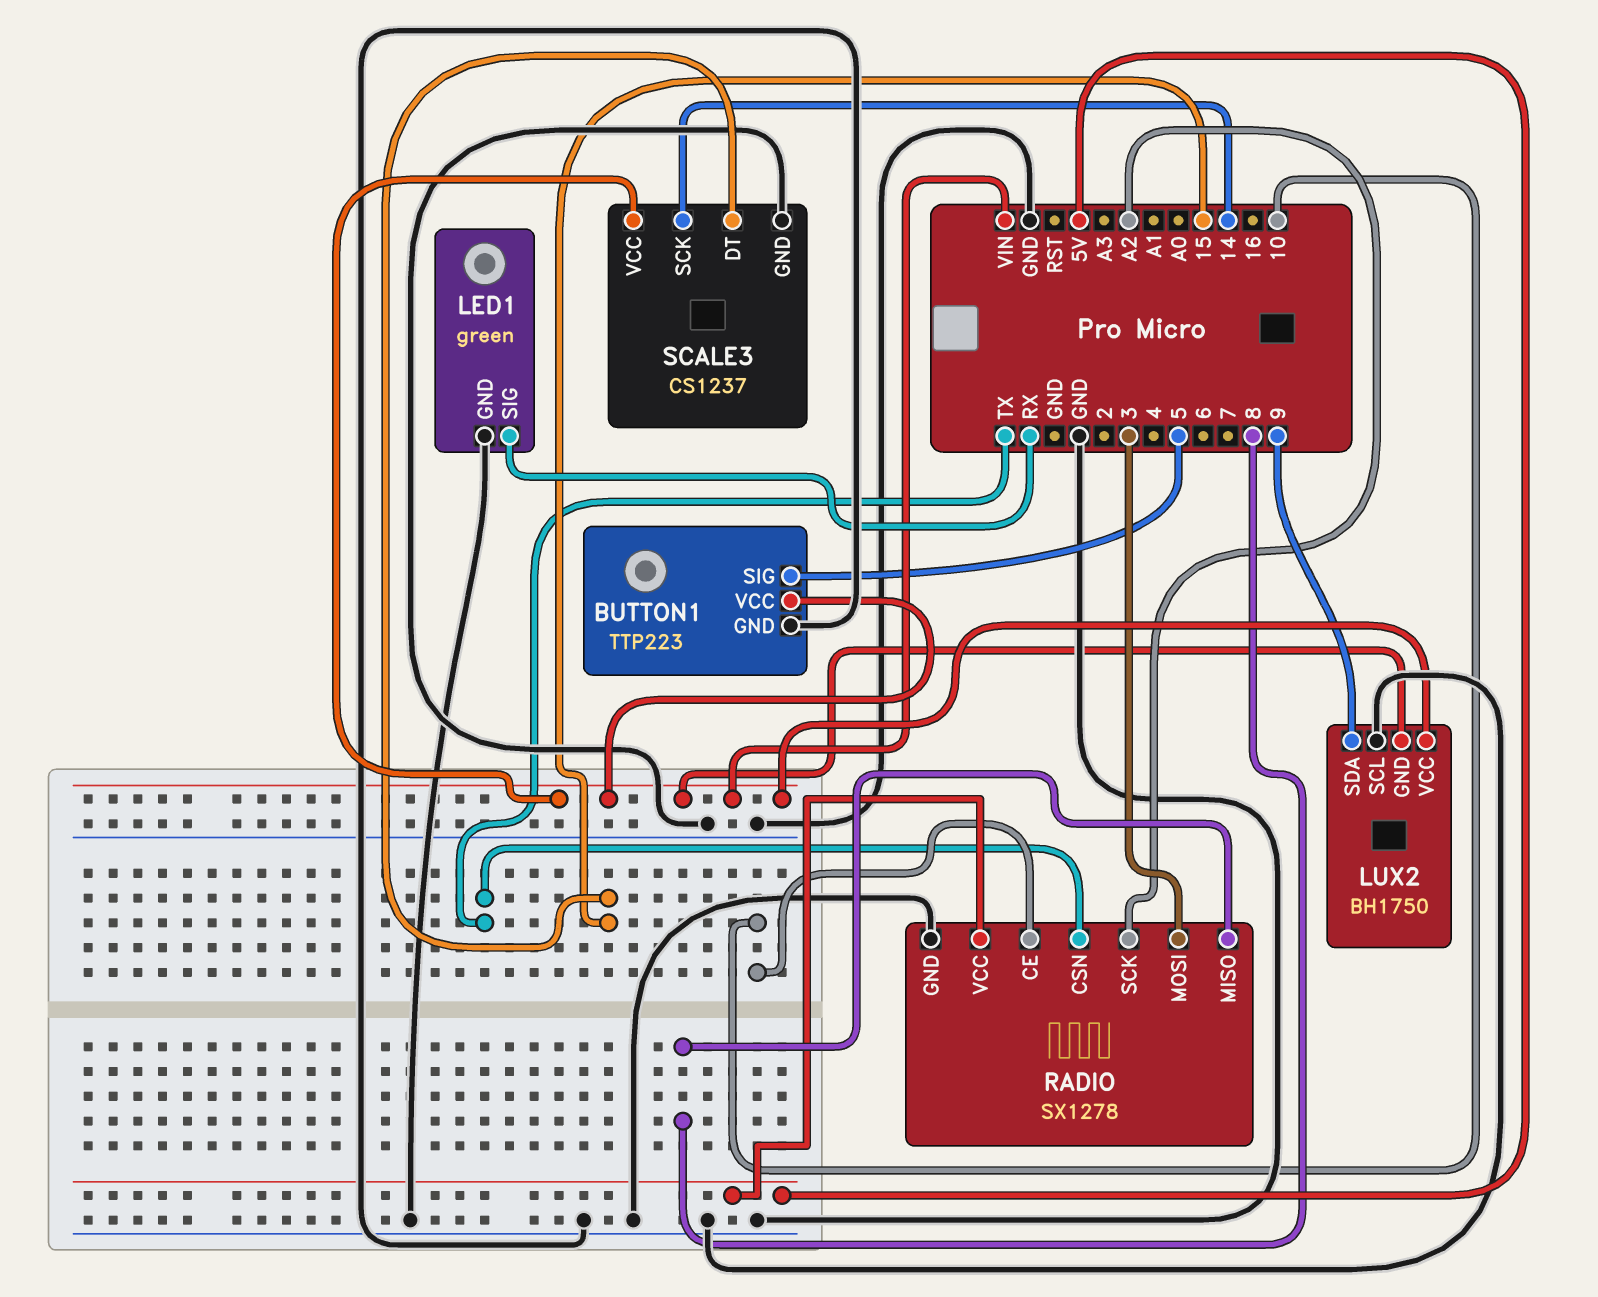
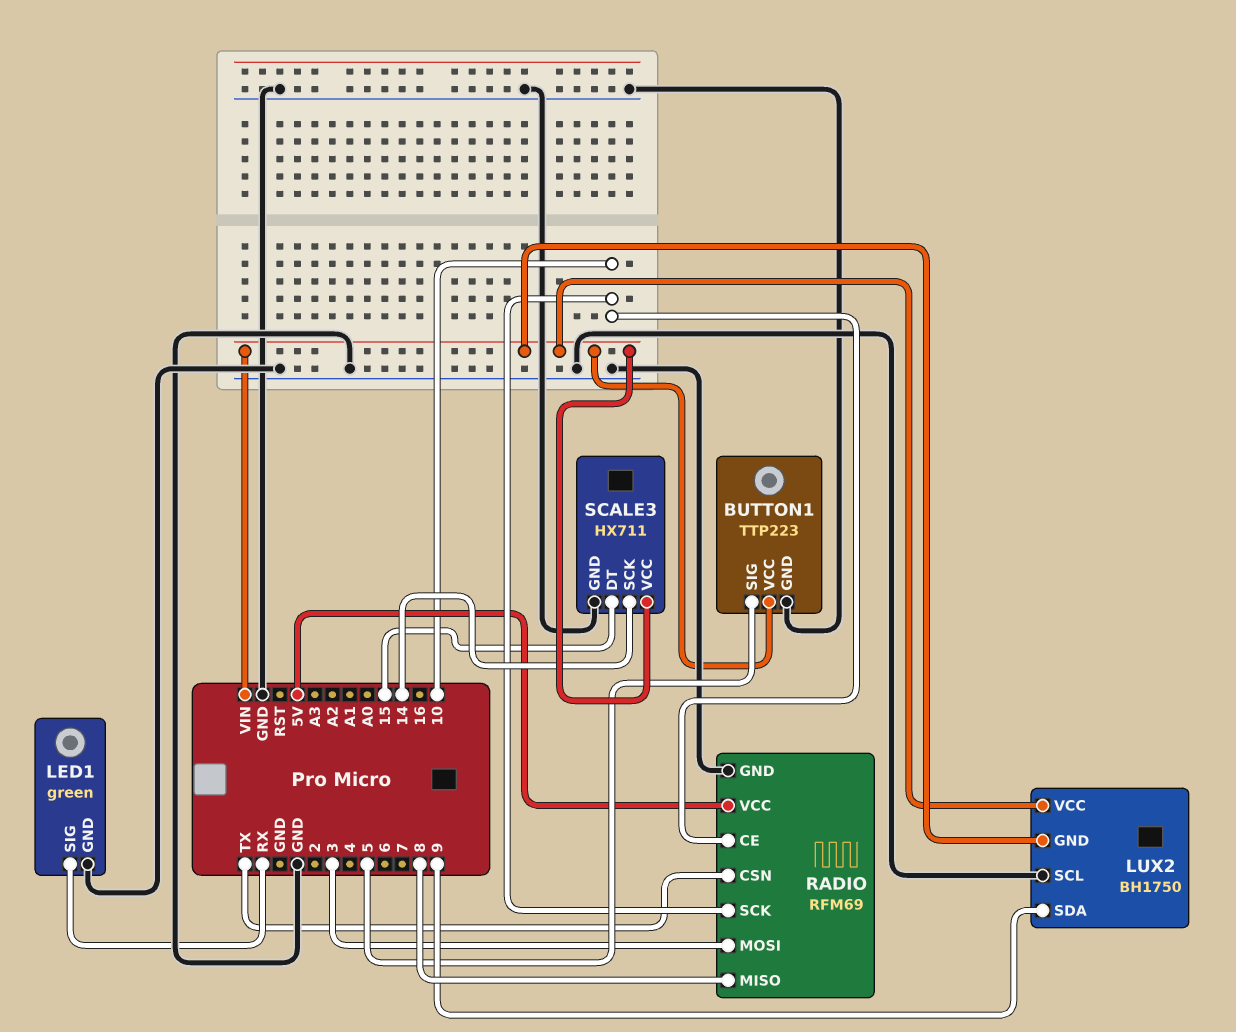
RADIO: SX1278 -> RFM69
RADIO pin SCK: A2 -> 10
SCALE3: CS1237 -> HX711

